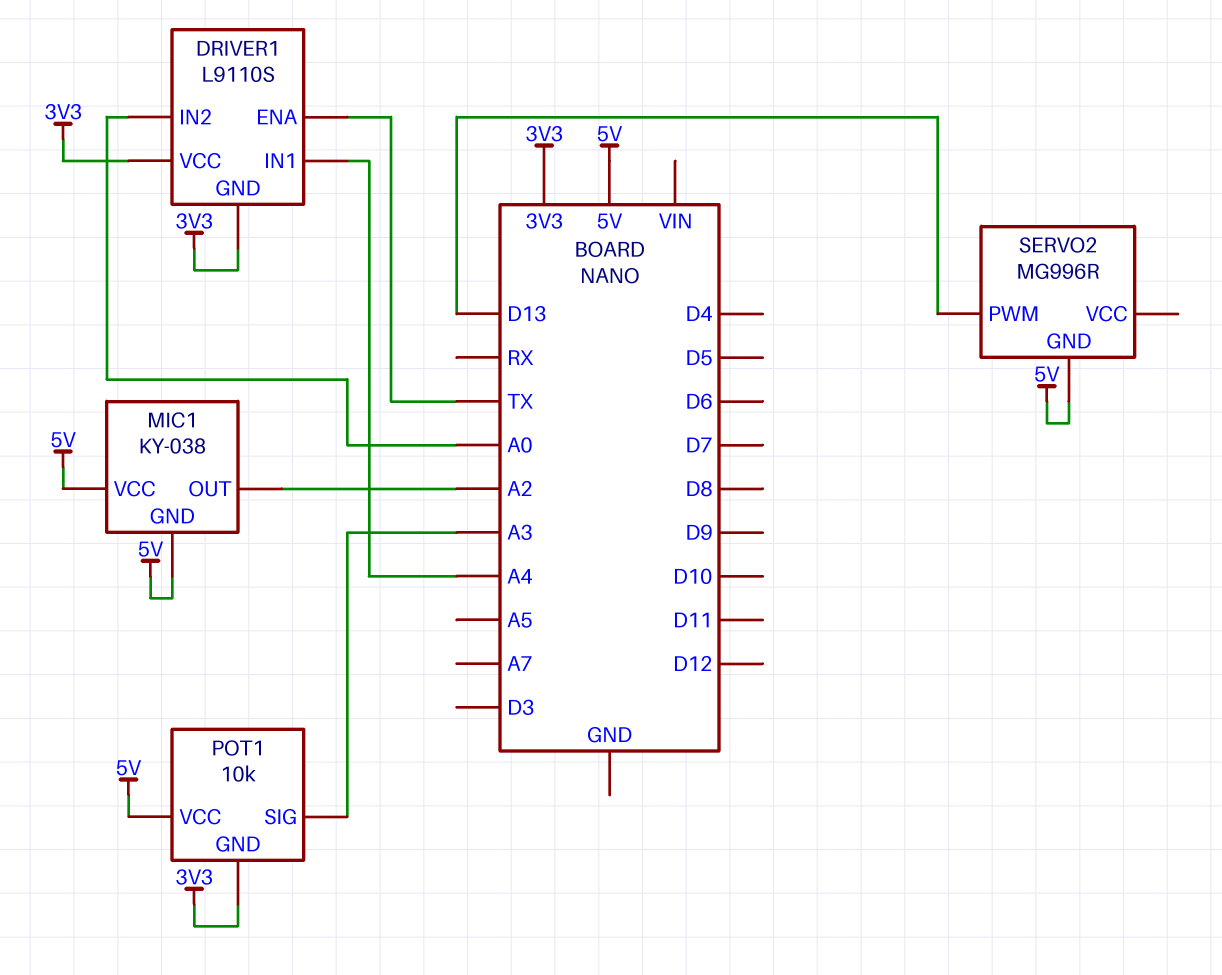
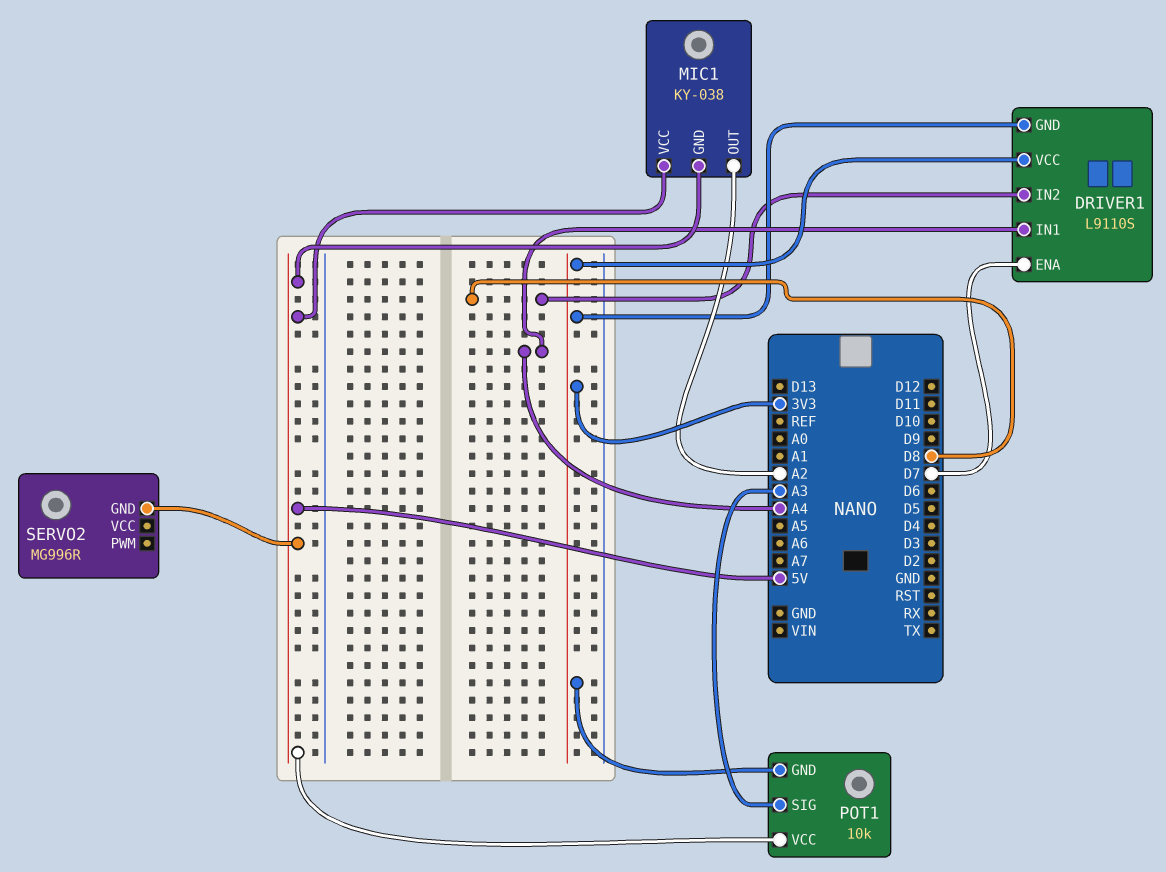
DRIVER1 pin ENA: TX -> D7
DRIVER1 pin IN2: A0 -> D8
SERVO2 pin PWM: D13 -> none

